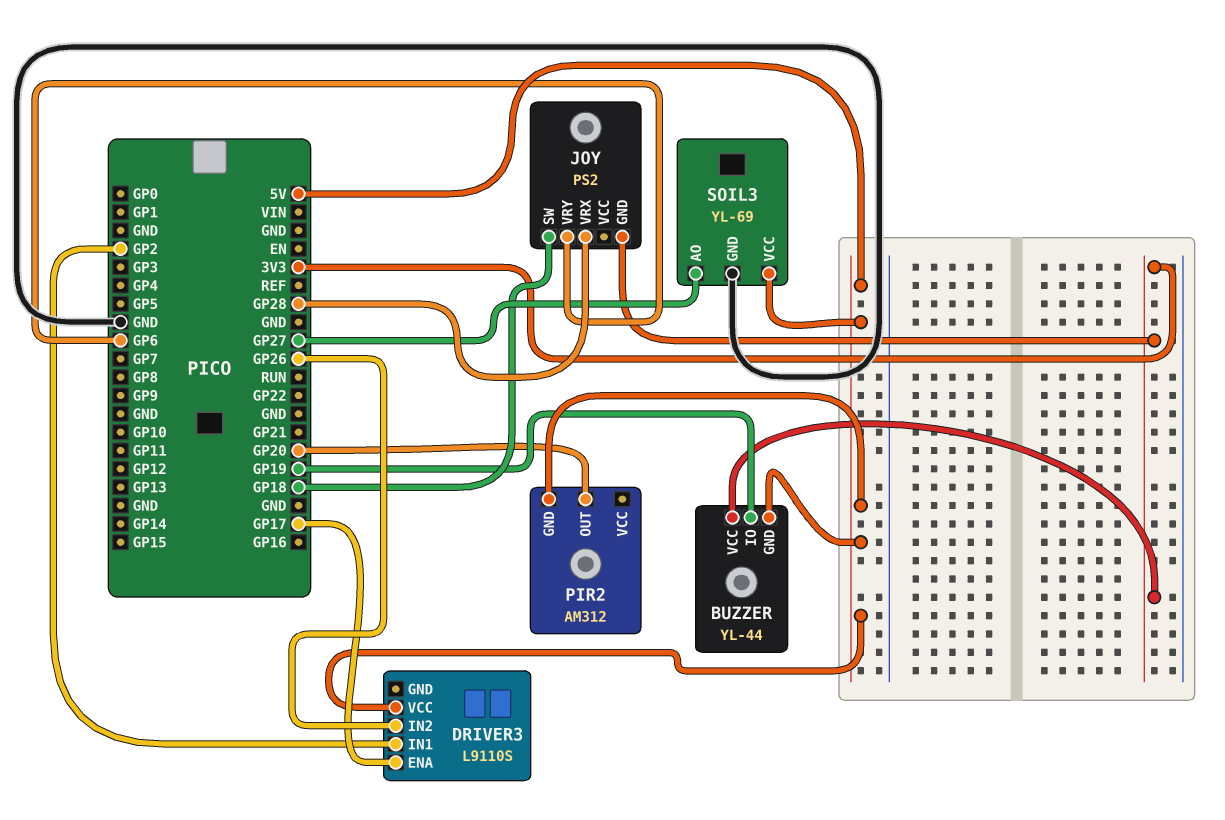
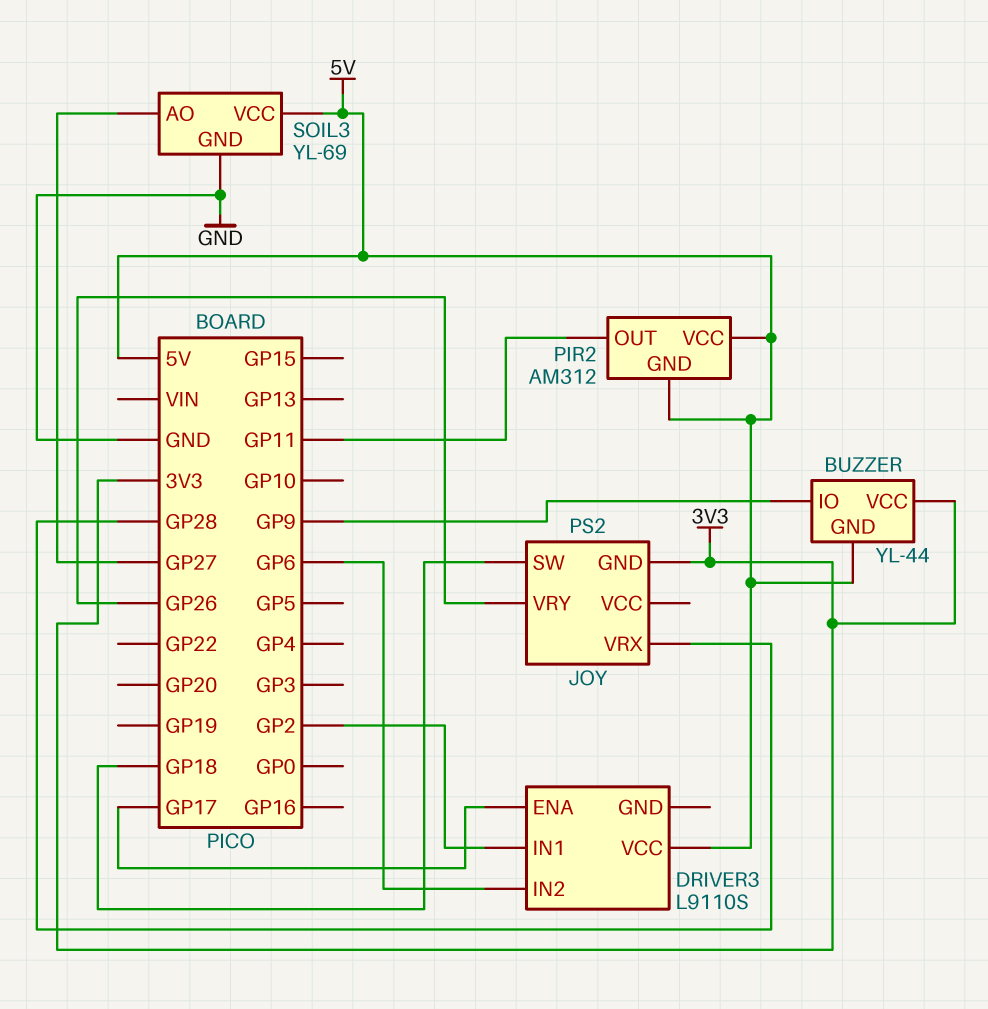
BUZZER pin IO: GP19 -> GP9
DRIVER3 pin IN2: GP26 -> GP6
JOY pin VRY: GP6 -> GP26
PIR2 pin OUT: GP20 -> GP11
PIR2 pin VCC: none -> 5V

